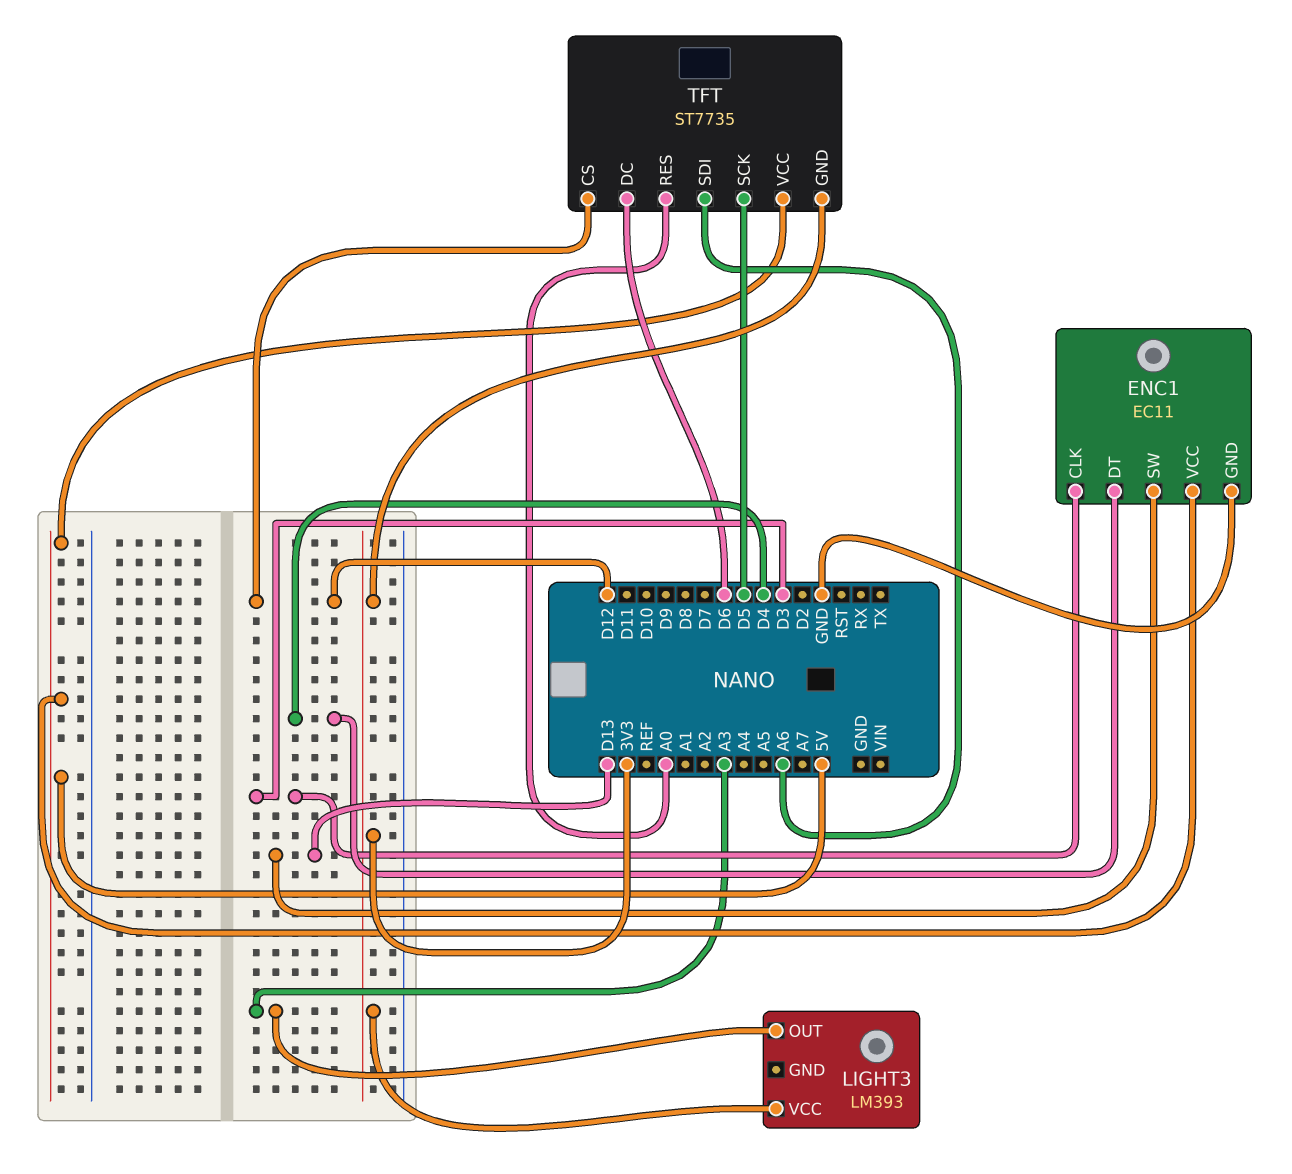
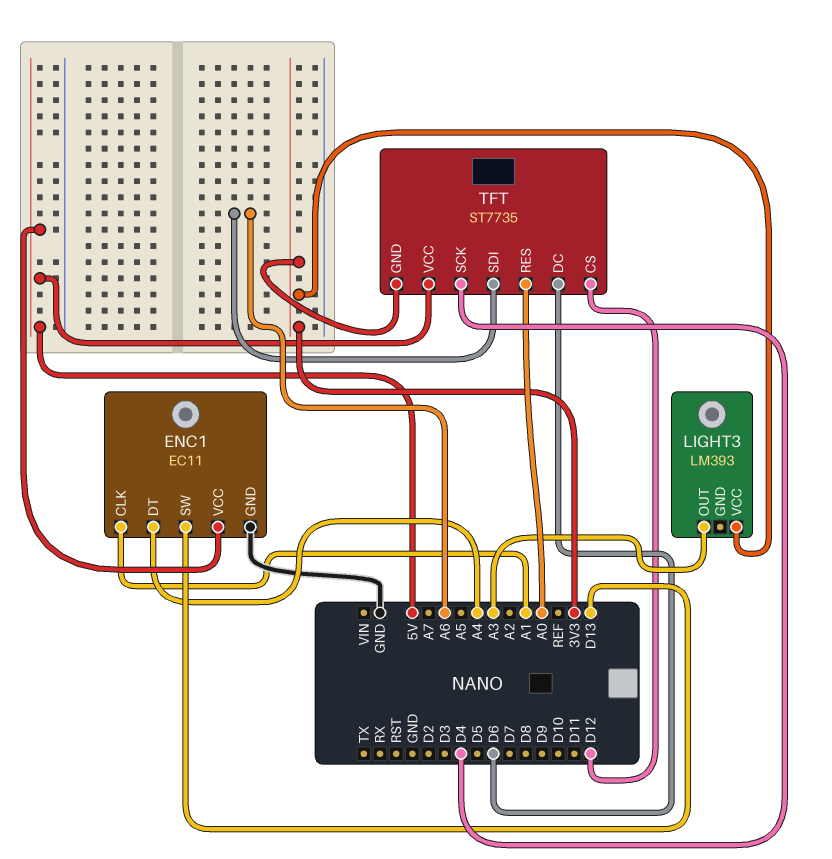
ENC1 pin CLK: D3 -> A1
ENC1 pin DT: D4 -> A4
TFT pin SCK: D5 -> D4

